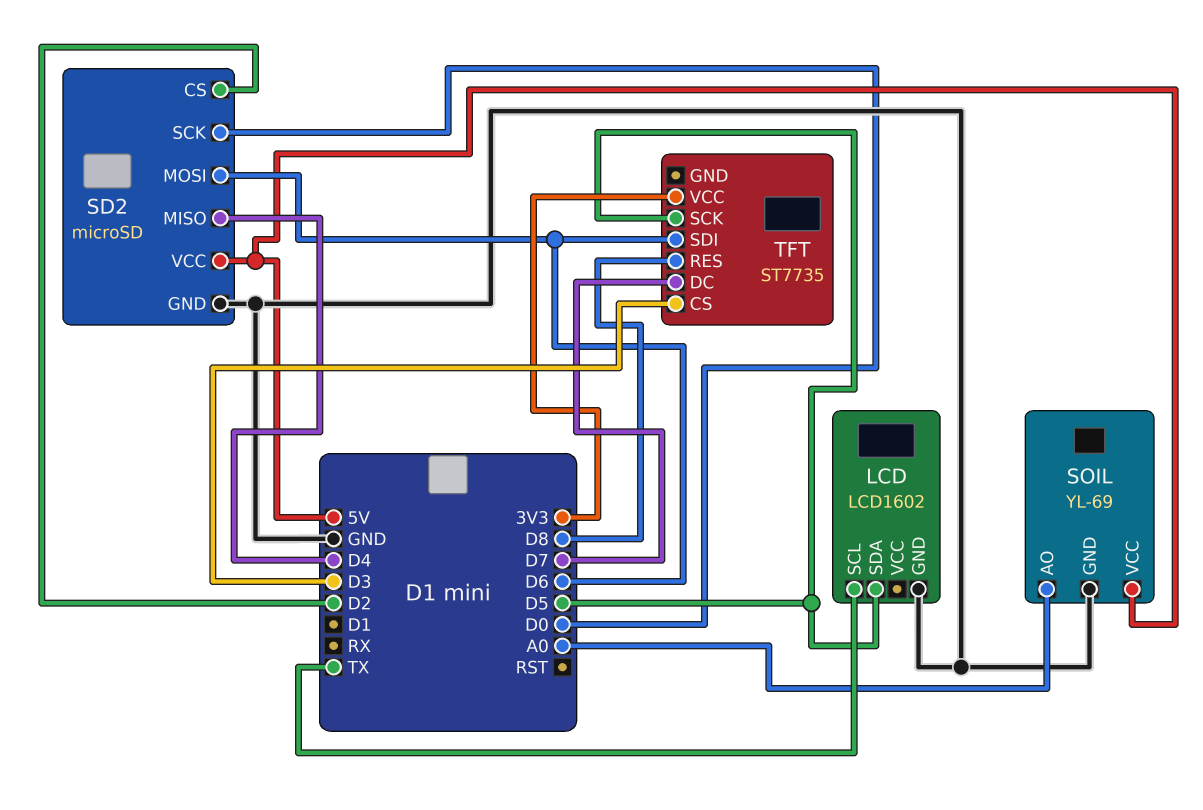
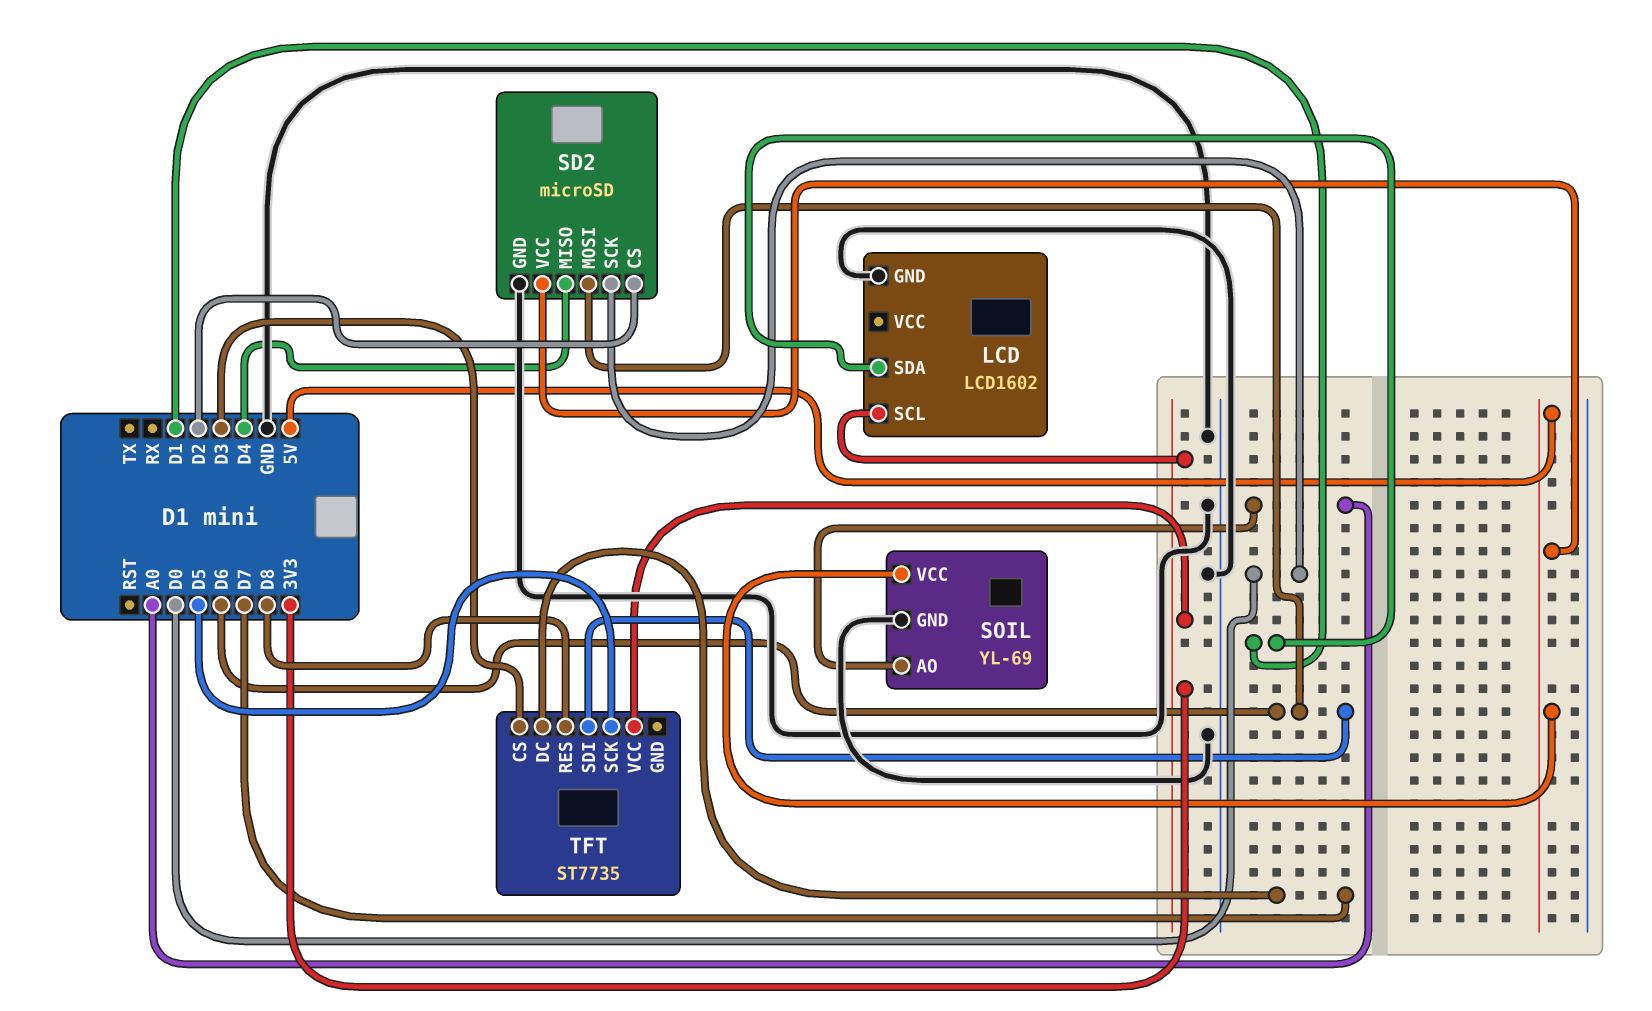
LCD pin SCL: TX -> 3V3
LCD pin SDA: D5 -> D1

